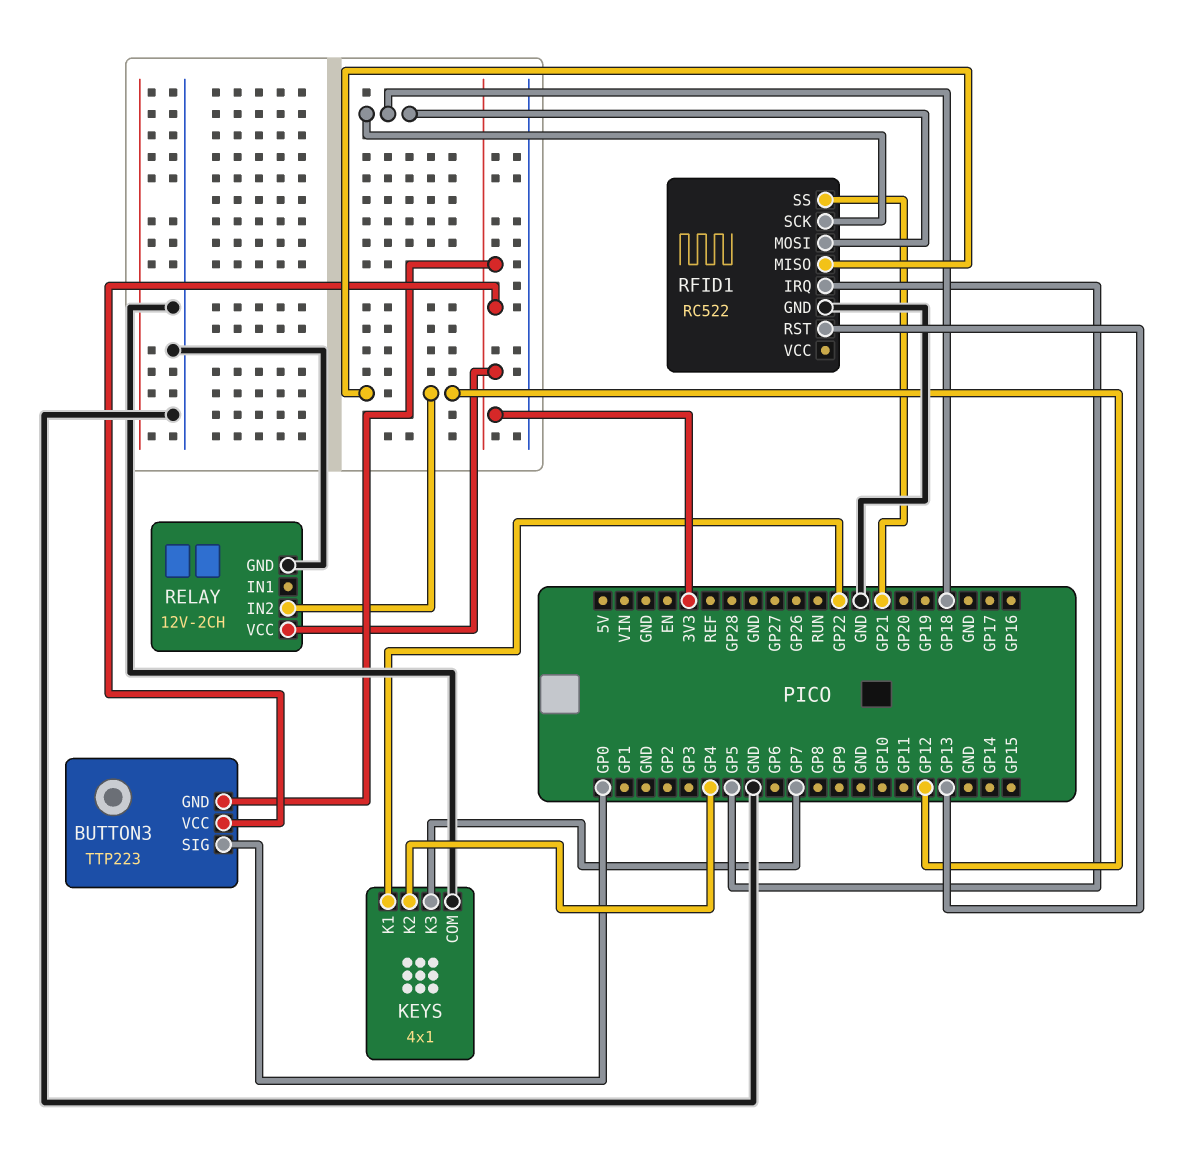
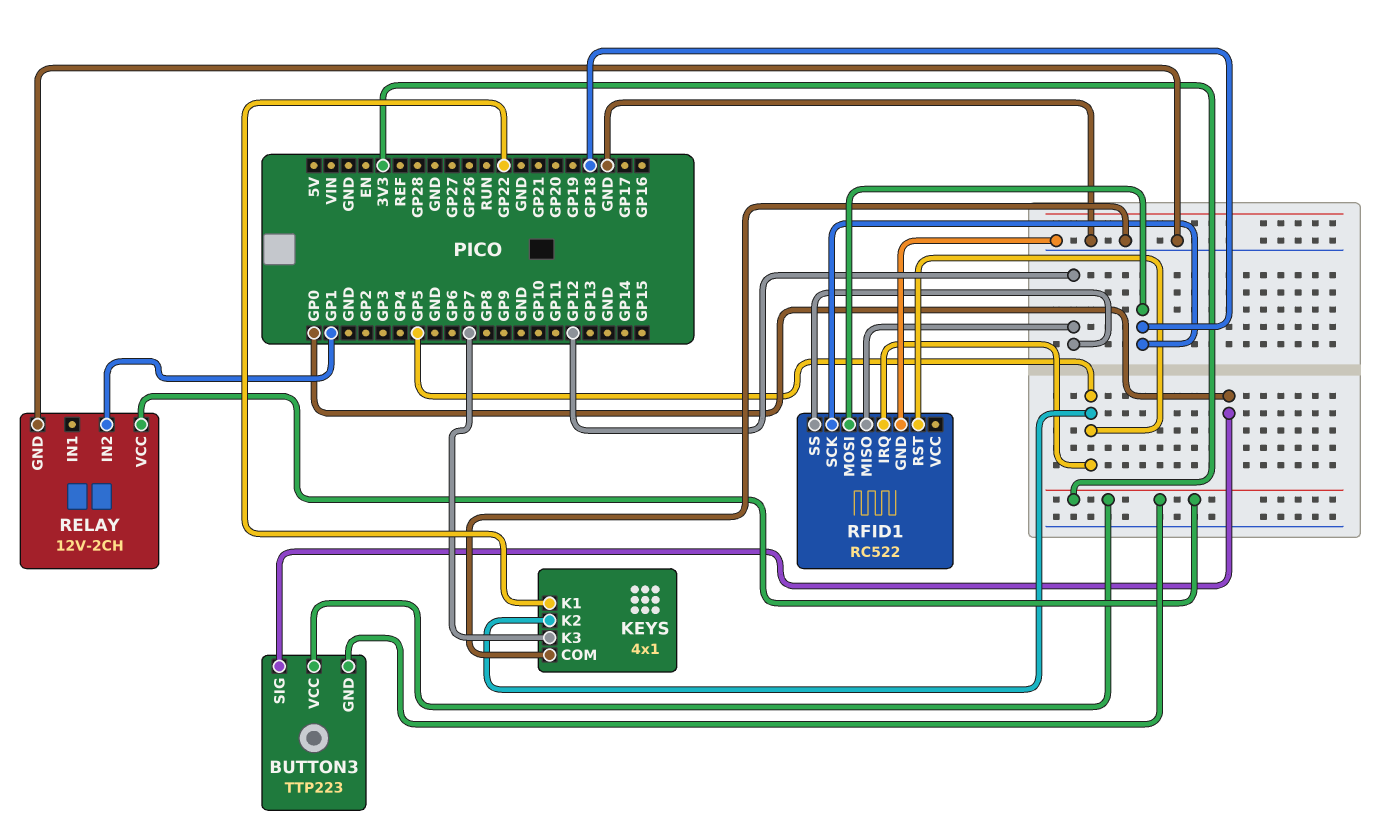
KEYS pin K2: GP4 -> GP5
RELAY pin IN2: GP12 -> GP1
RFID1 pin RST: GP13 -> GP5
RFID1 pin SS: GP21 -> GP12

